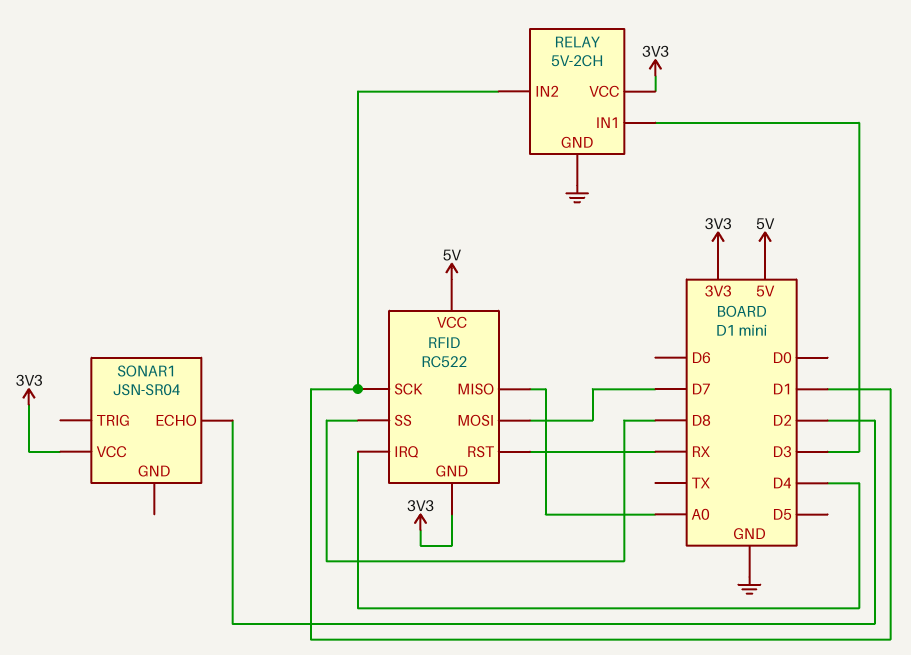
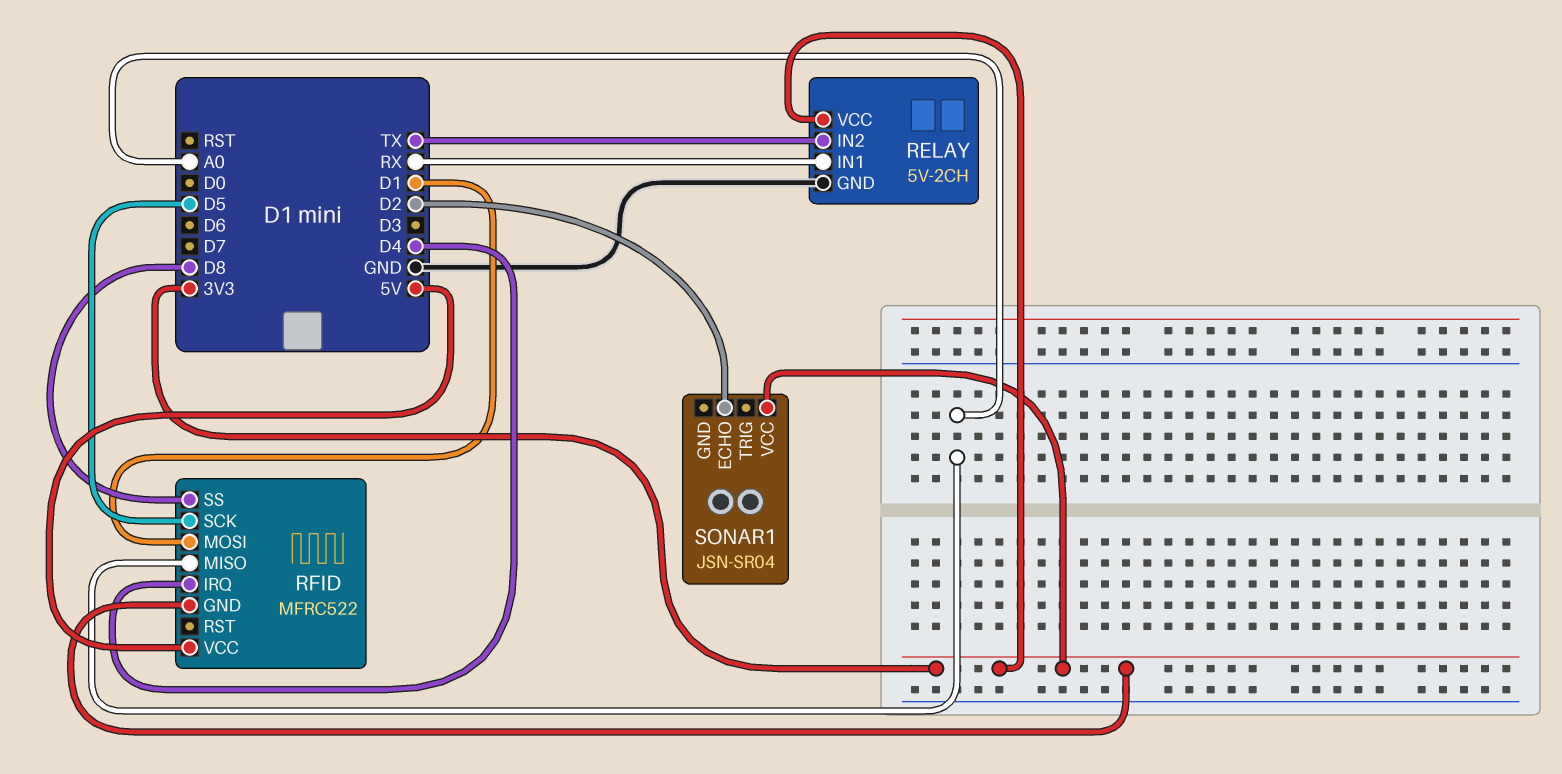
RELAY pin IN1: D3 -> RX
RELAY pin IN2: D1 -> TX
RFID: RC522 -> MFRC522
RFID pin MOSI: D7 -> D1
RFID pin RST: RX -> none
RFID pin SCK: D1 -> D5

